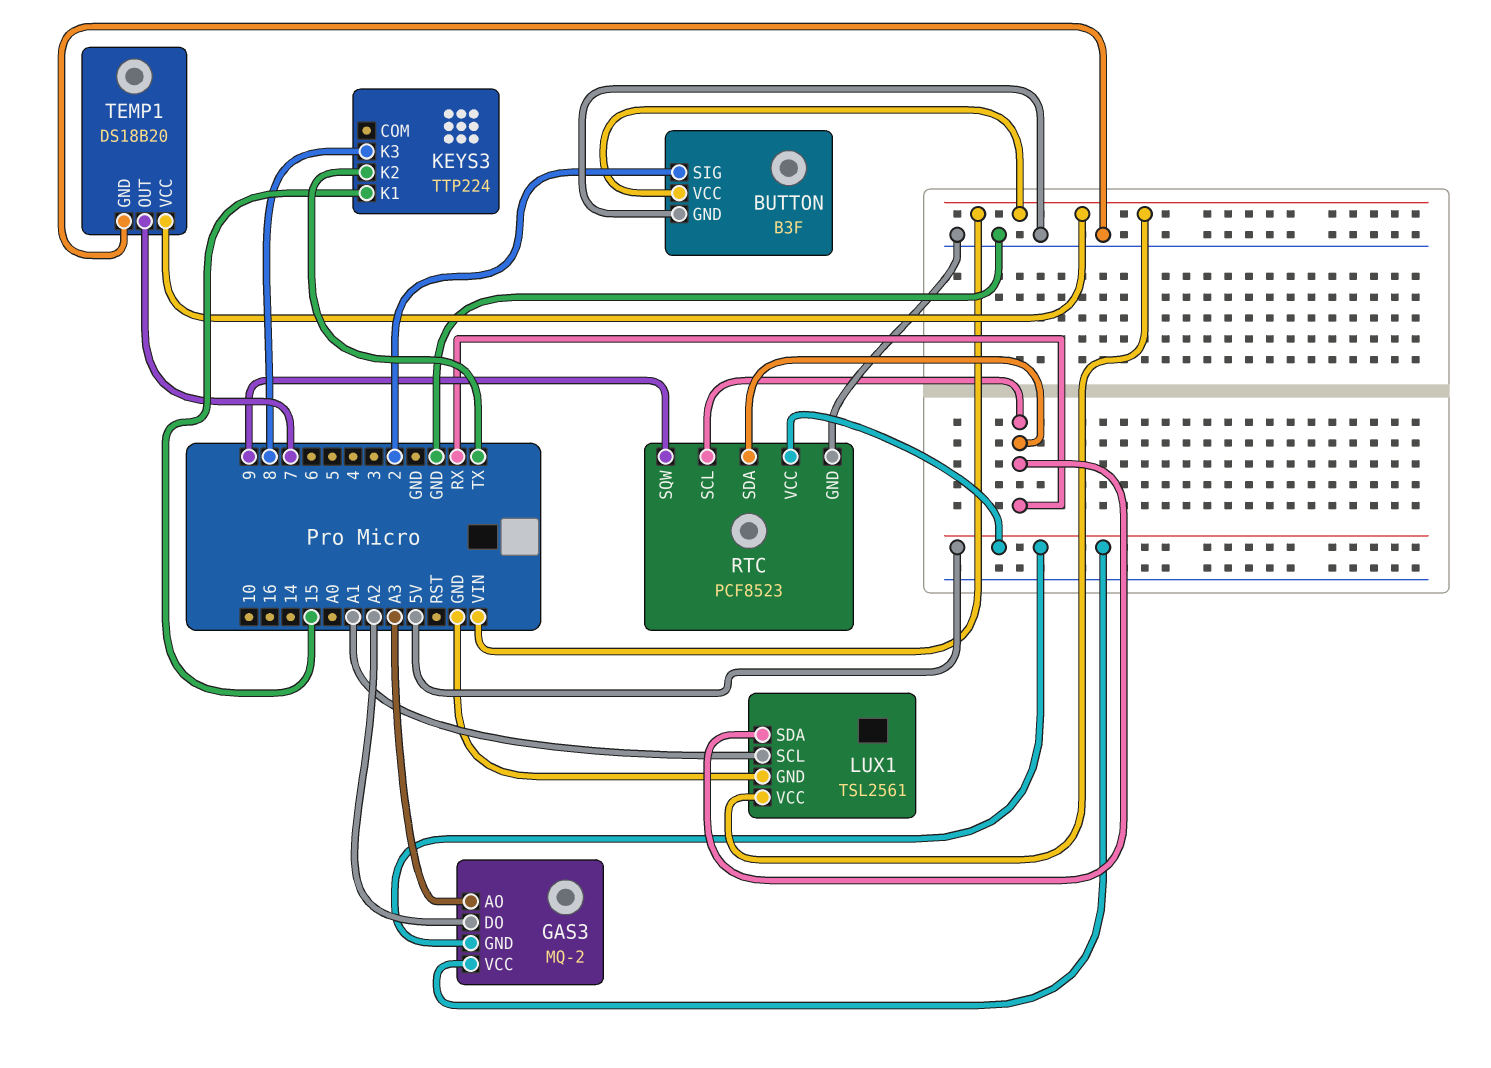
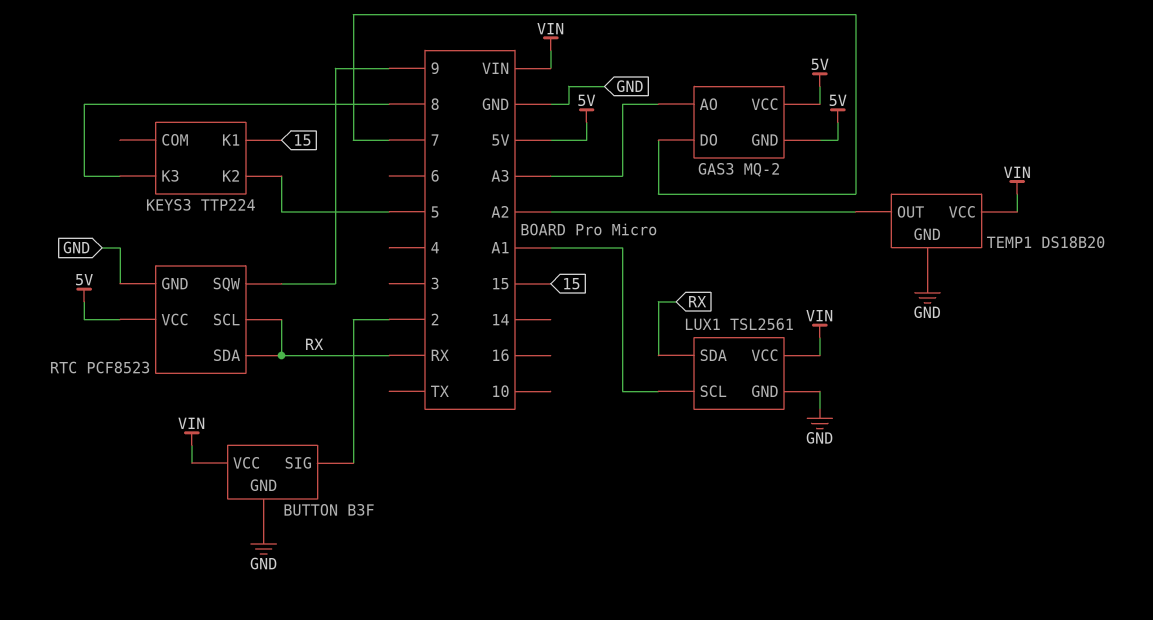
GAS3 pin DO: A2 -> 7
KEYS3 pin K2: TX -> 5
TEMP1 pin OUT: 7 -> A2

